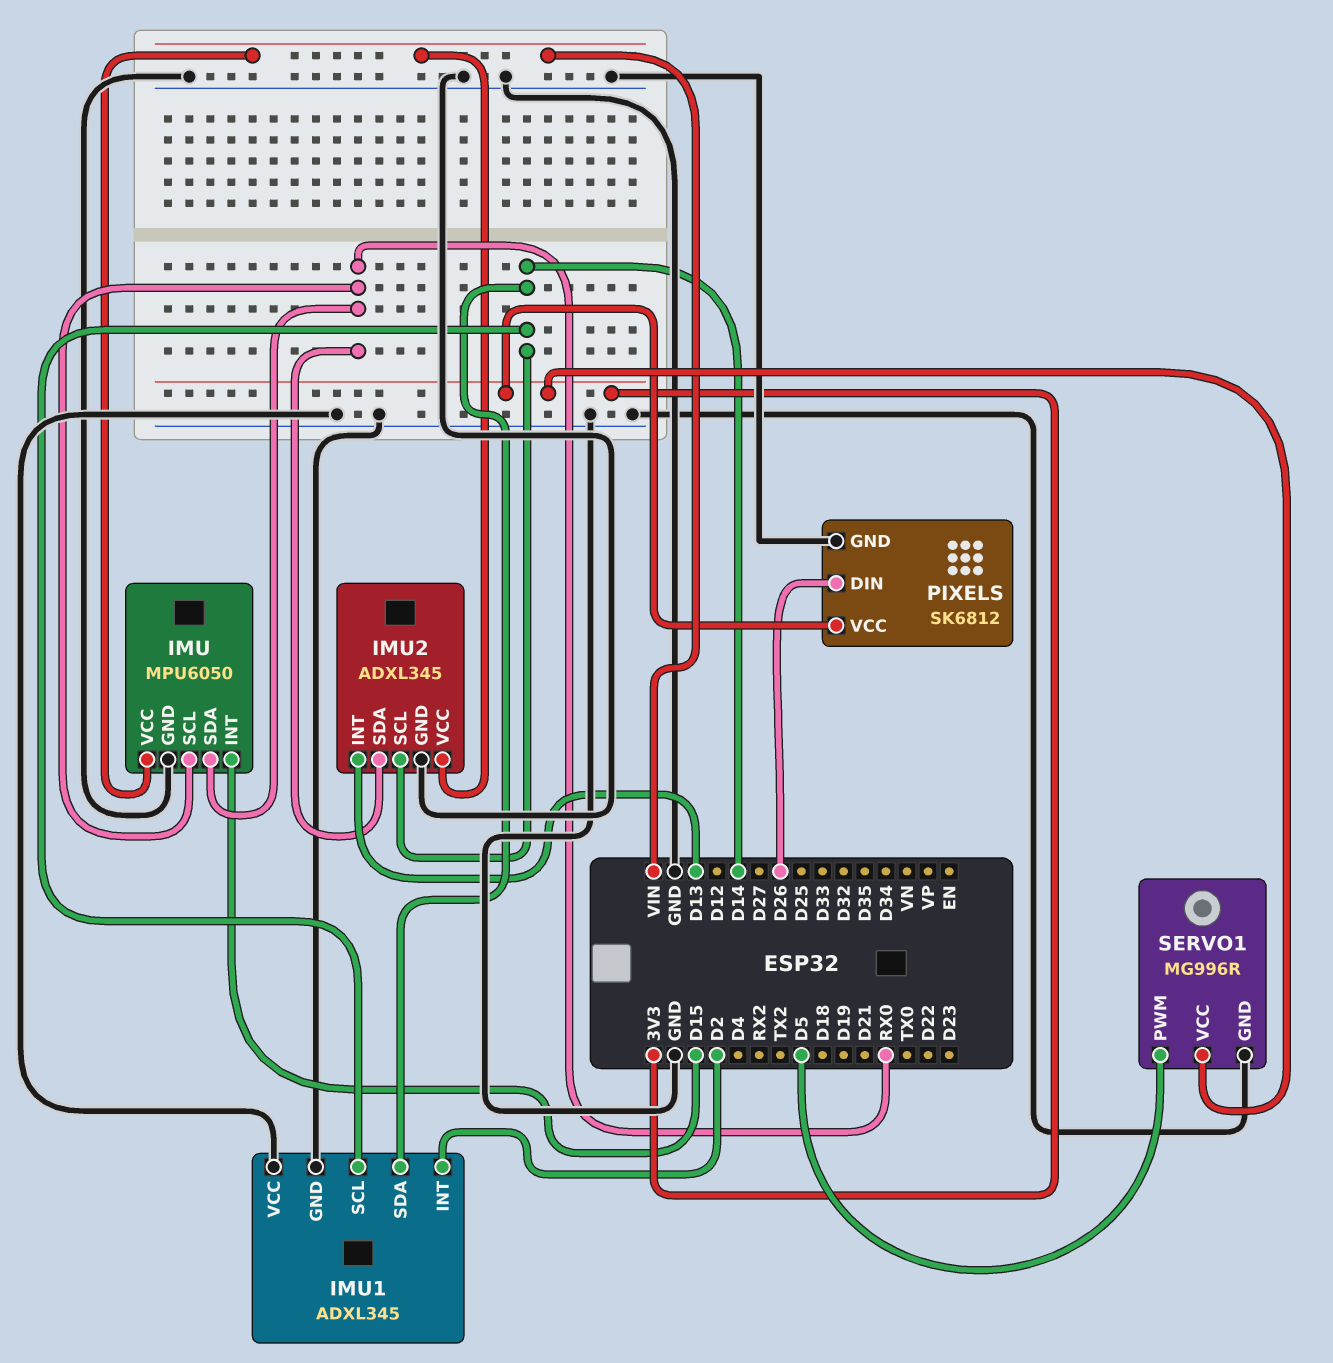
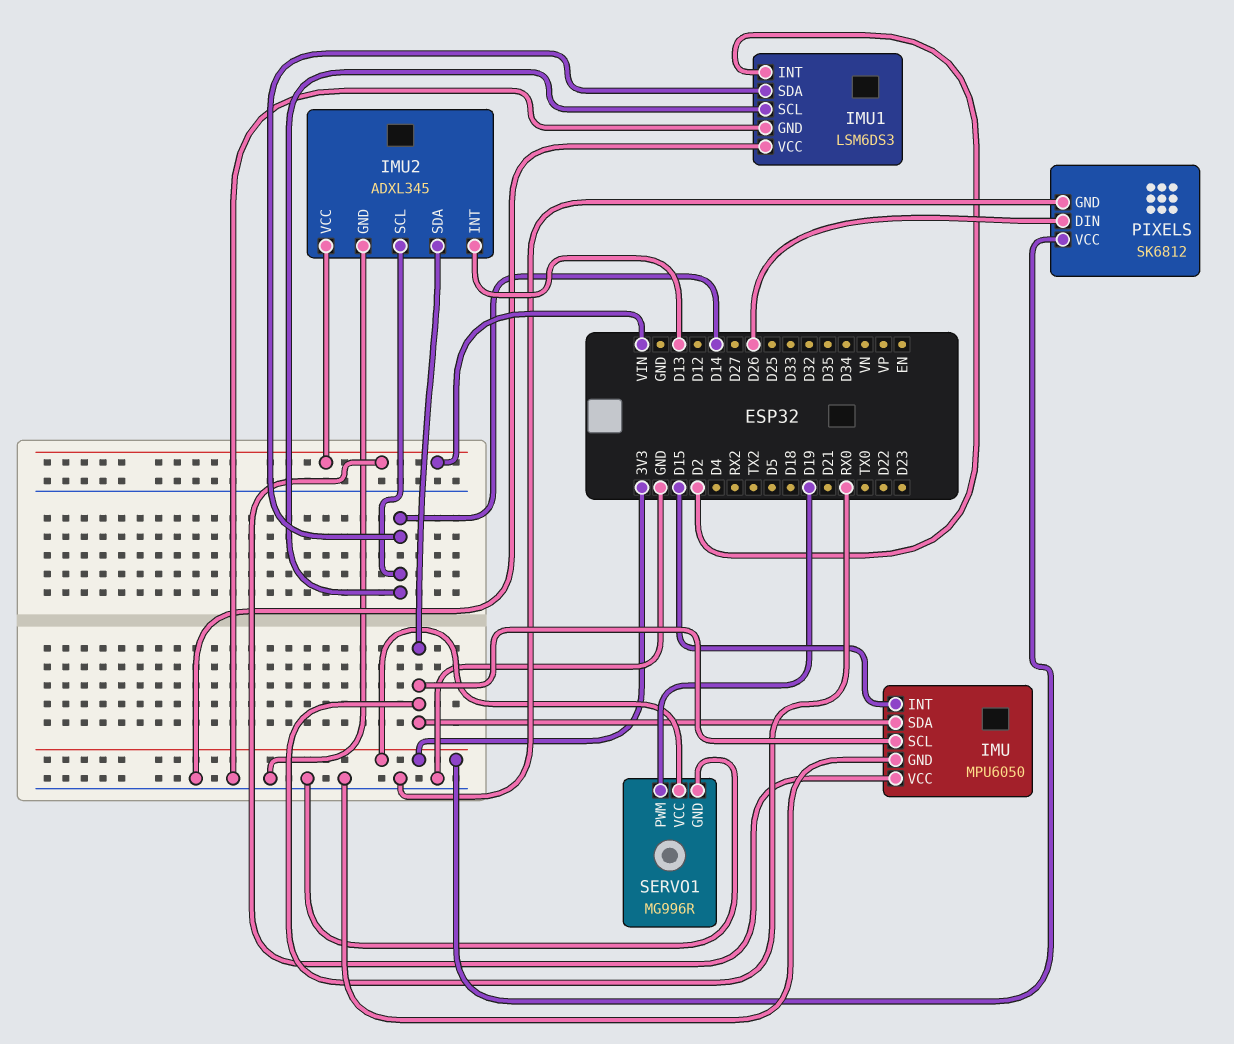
IMU1: ADXL345 -> LSM6DS3
SERVO1 pin PWM: D5 -> D19

